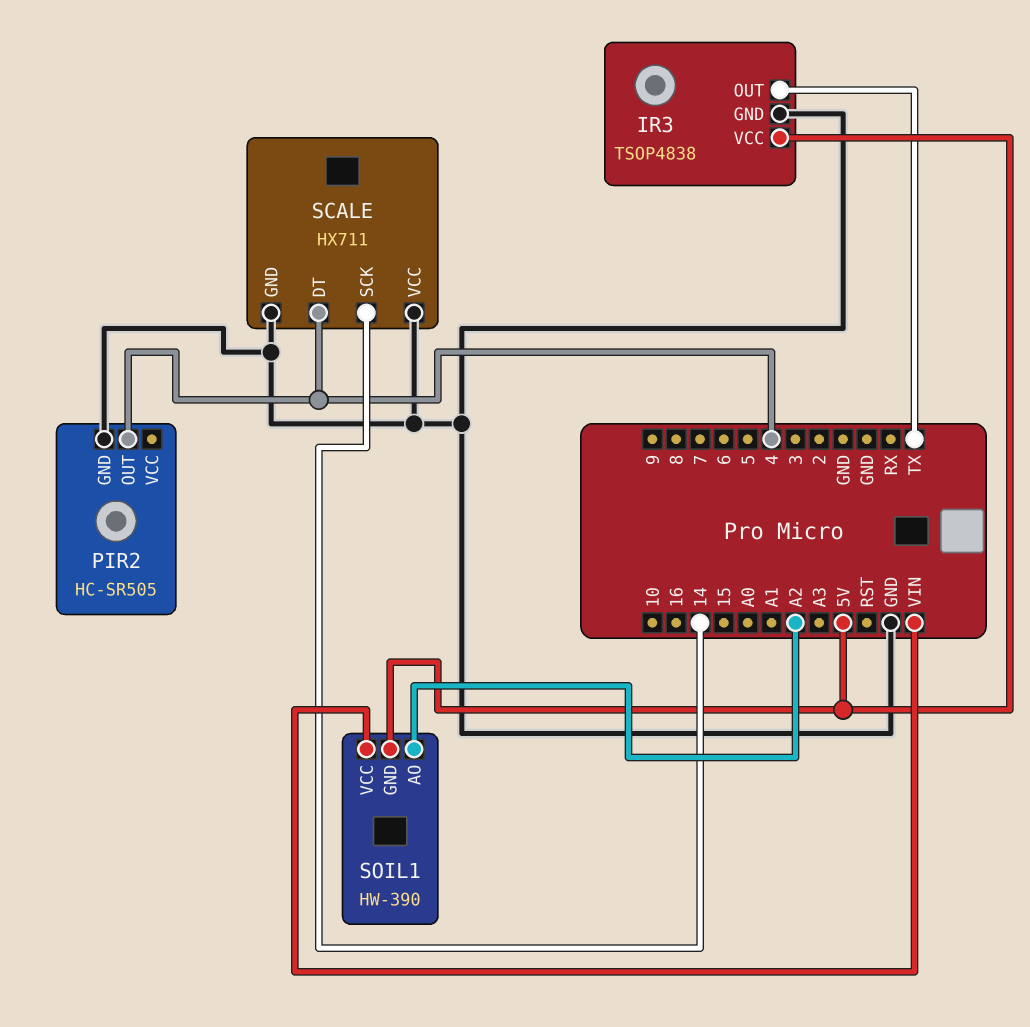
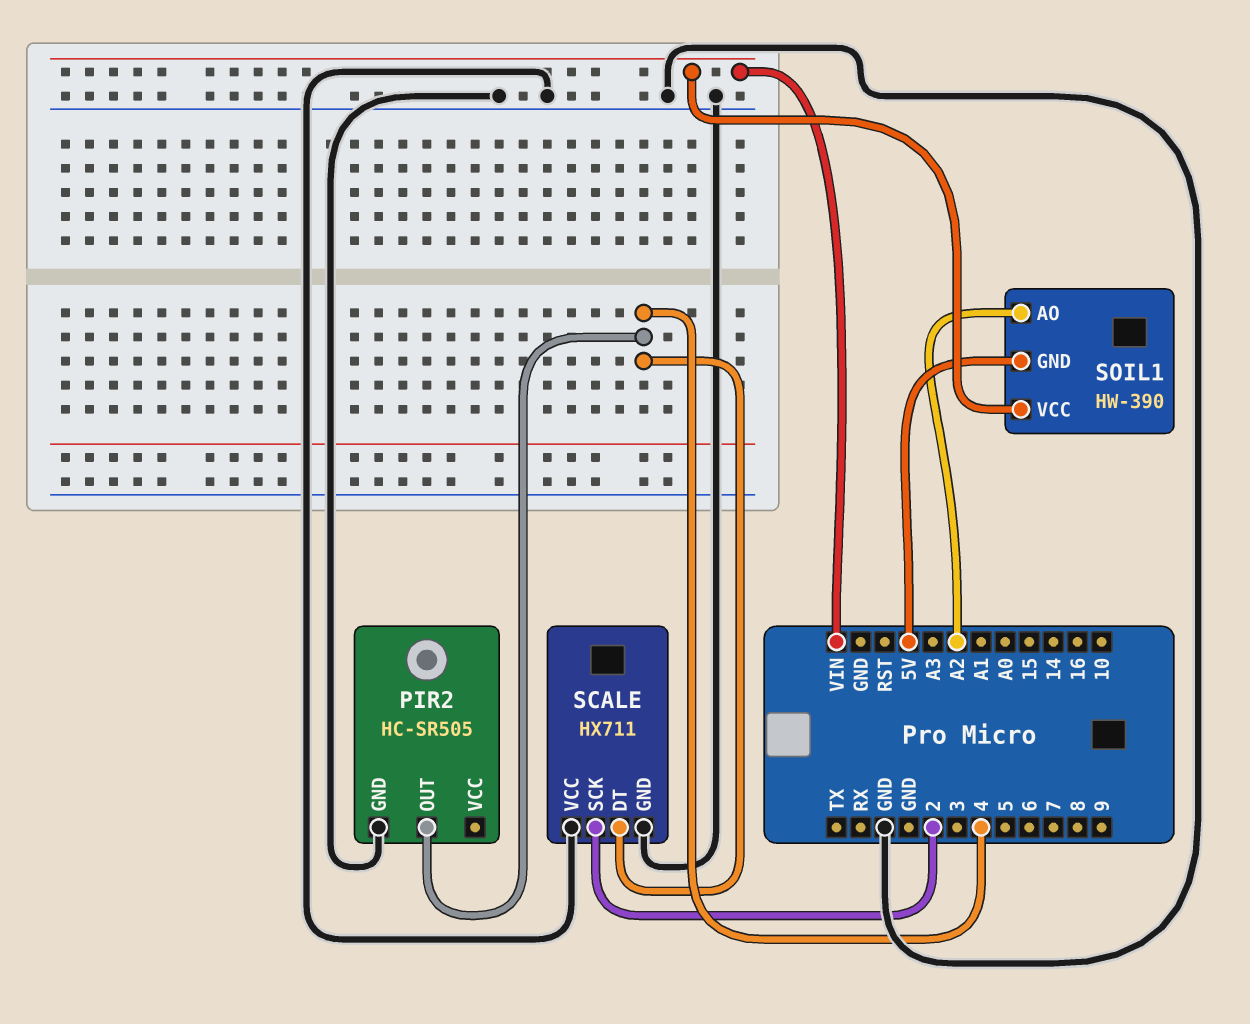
IR3: TSOP4838 -> none
IR3 pin GND: GND -> none
IR3 pin OUT: TX -> none
IR3 pin VCC: 5V -> none
SCALE pin SCK: 14 -> 2

